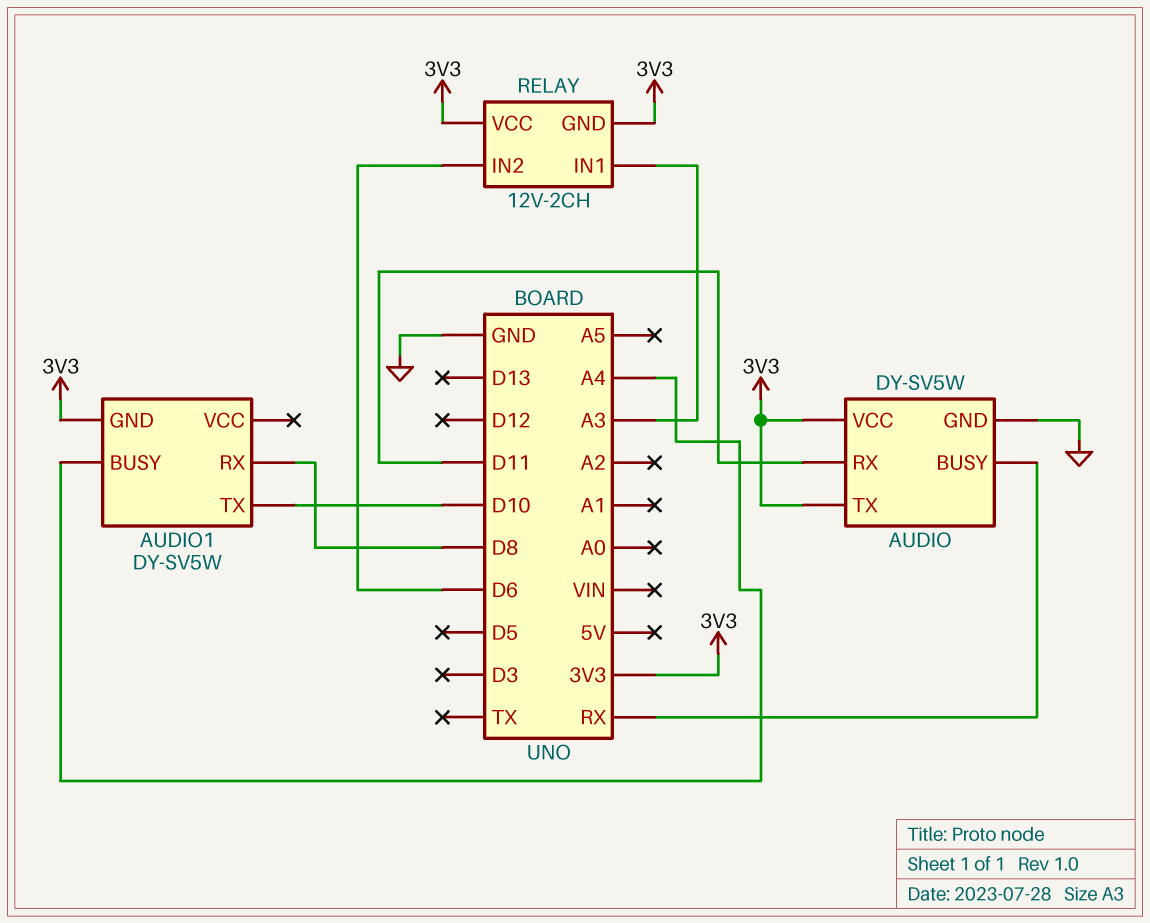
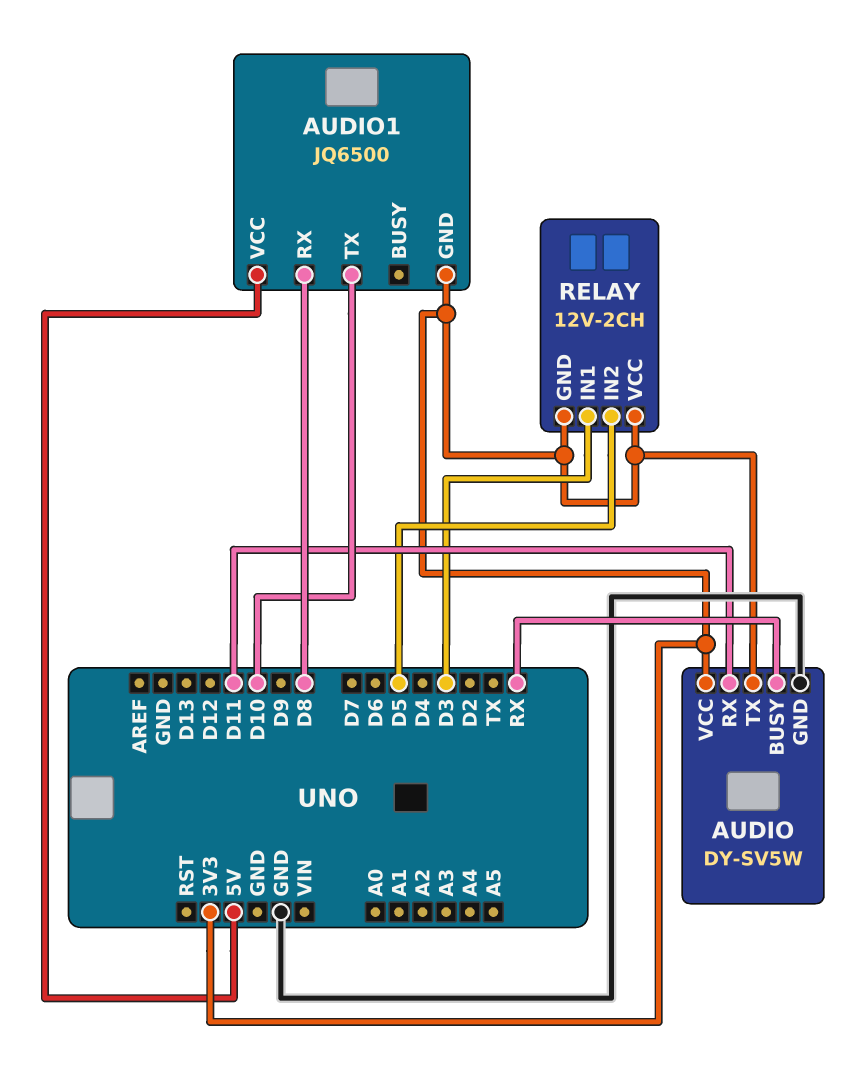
AUDIO1: DY-SV5W -> JQ6500
AUDIO1 pin BUSY: A4 -> none
AUDIO1 pin VCC: none -> 5V
RELAY pin IN1: A3 -> D3
RELAY pin IN2: D6 -> D5

